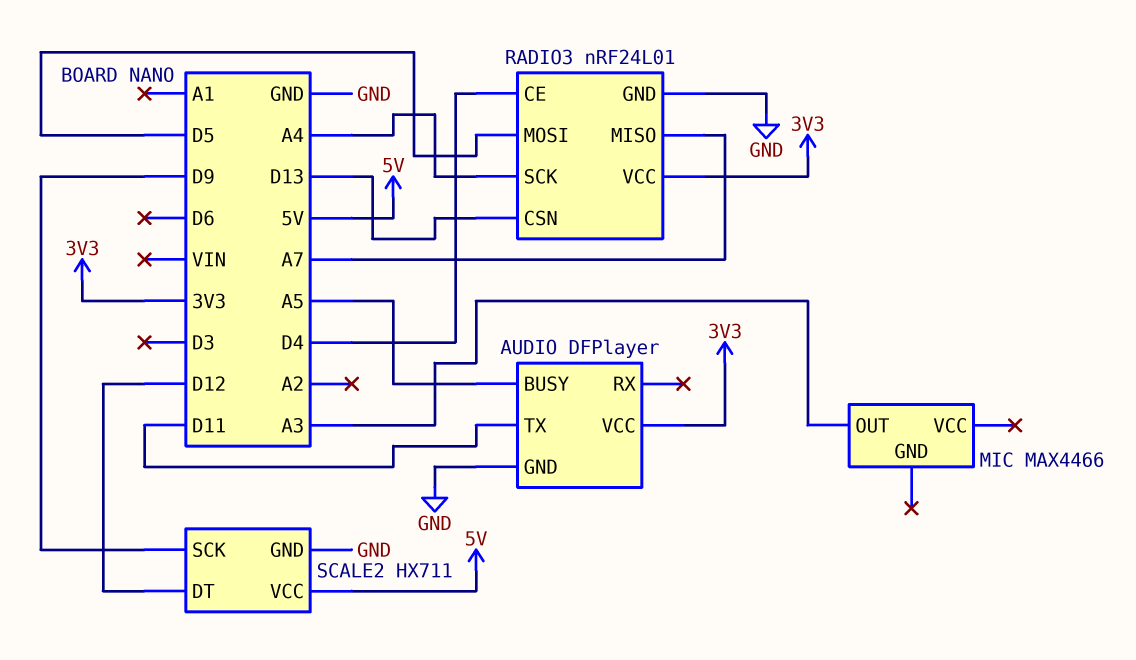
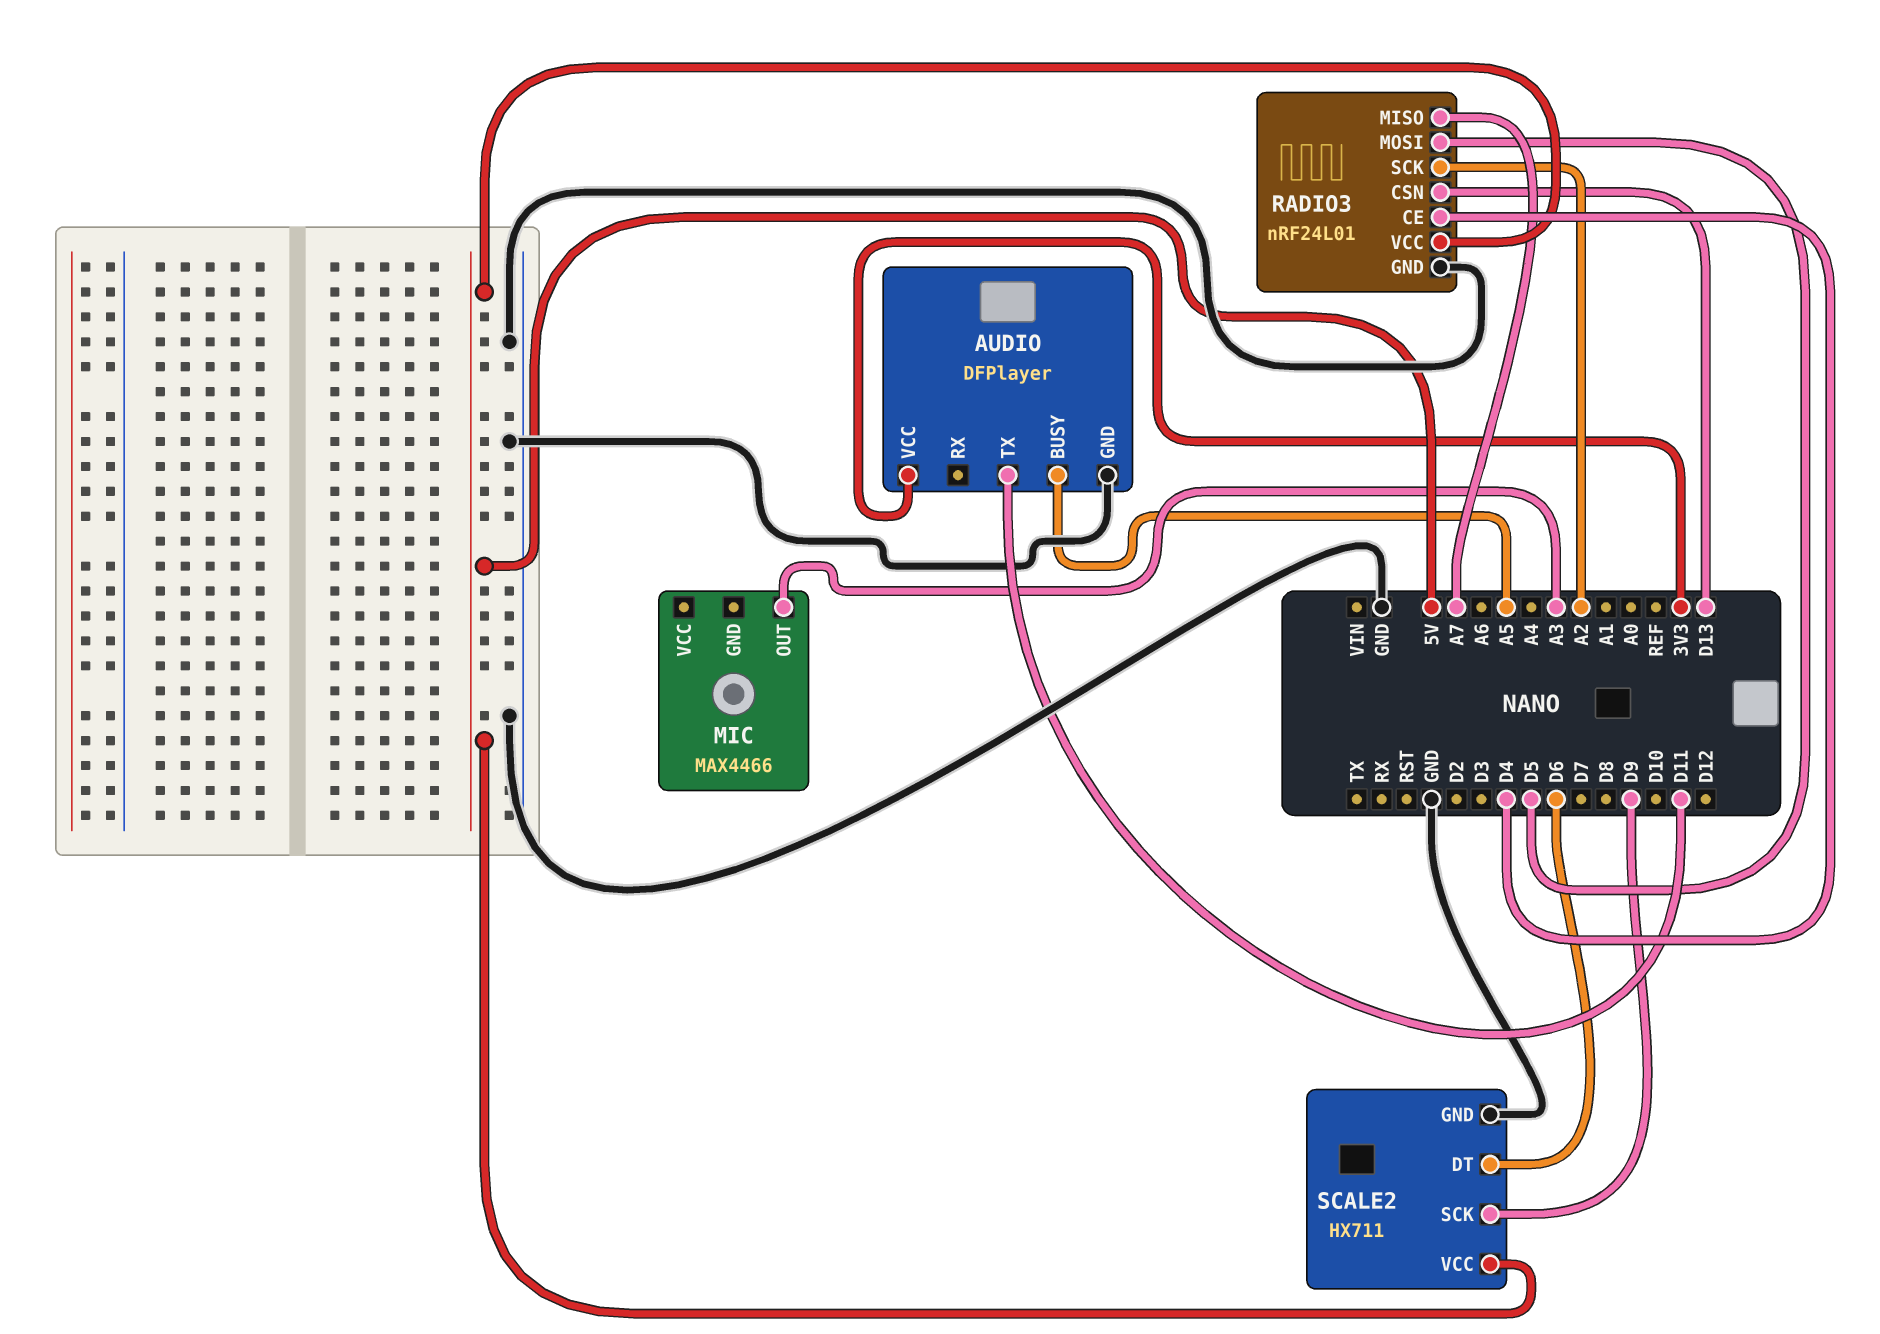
RADIO3 pin SCK: A4 -> A2
RADIO3 pin VCC: 3V3 -> 5V
SCALE2 pin DT: D12 -> D6

